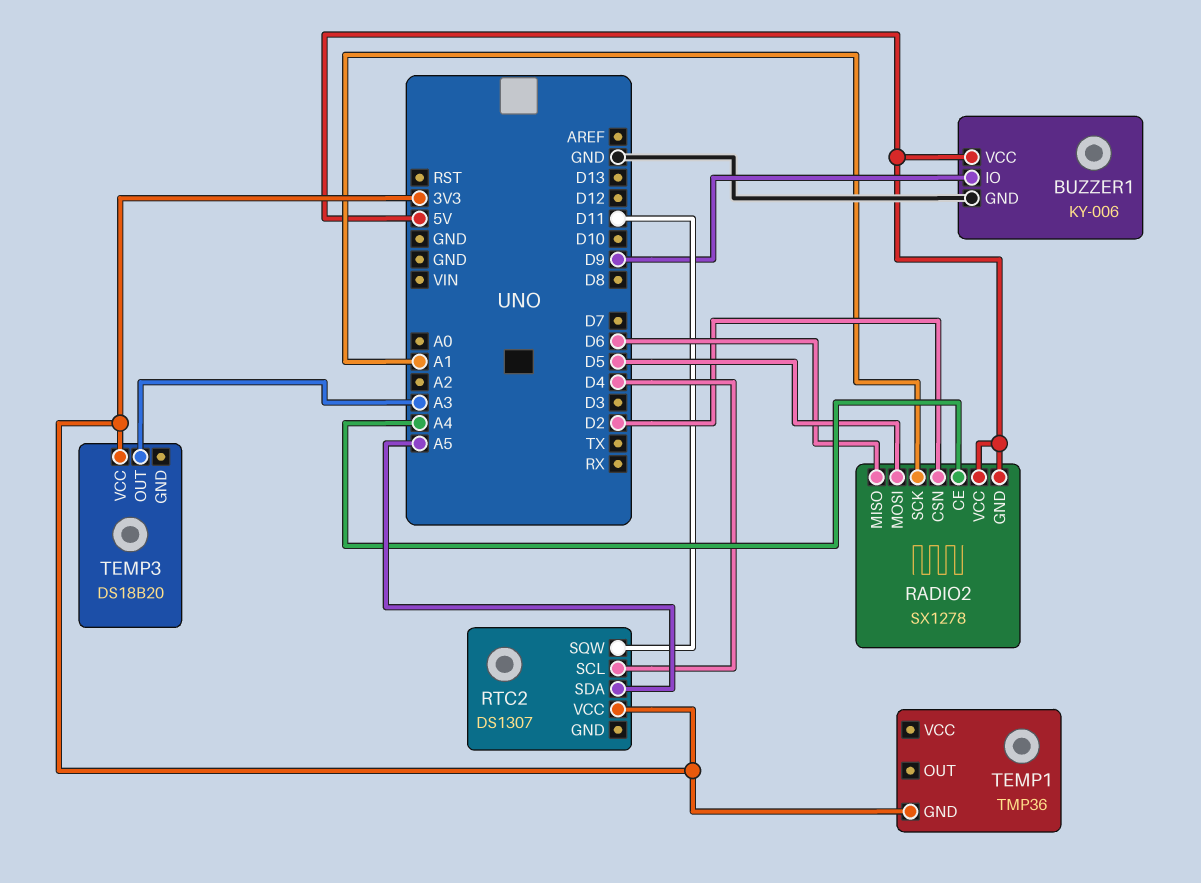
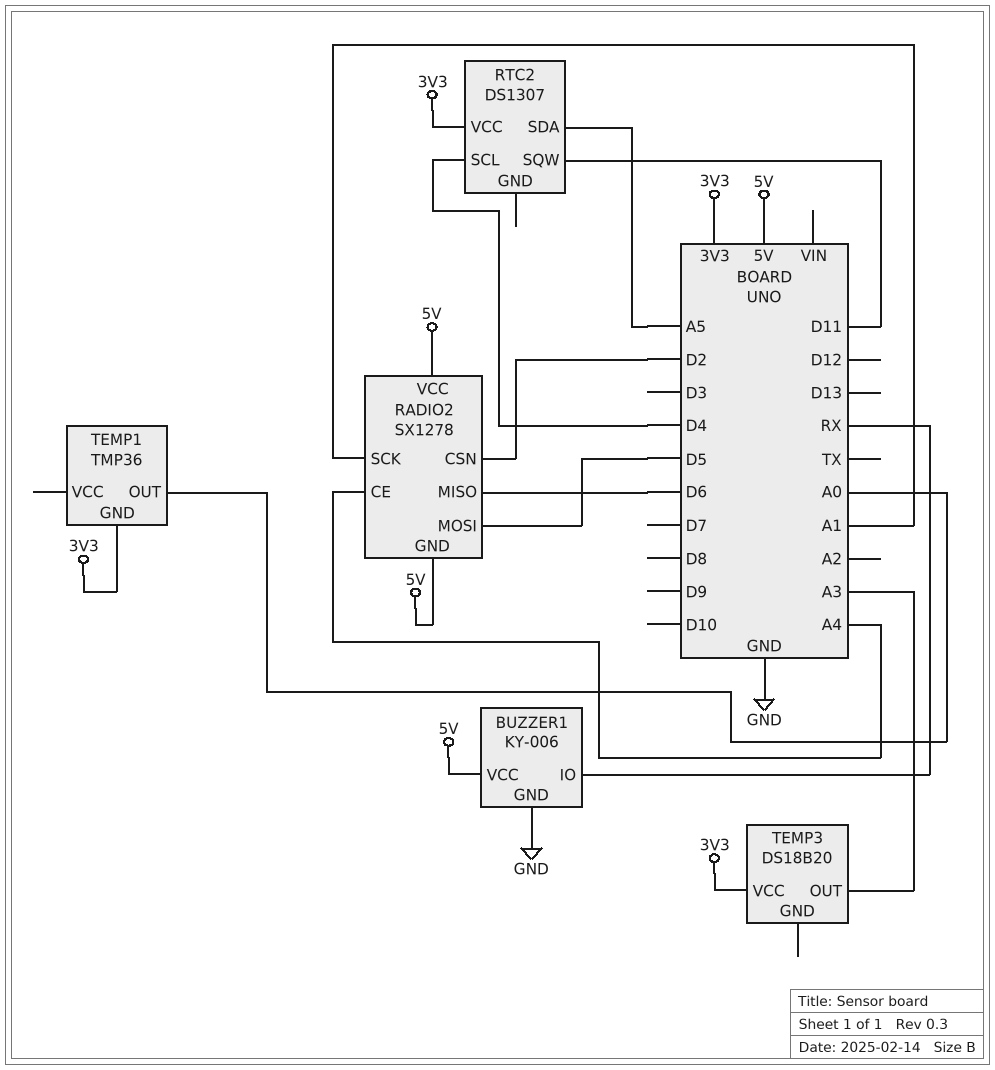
BUZZER1 pin IO: D9 -> RX
TEMP1 pin OUT: none -> A0

